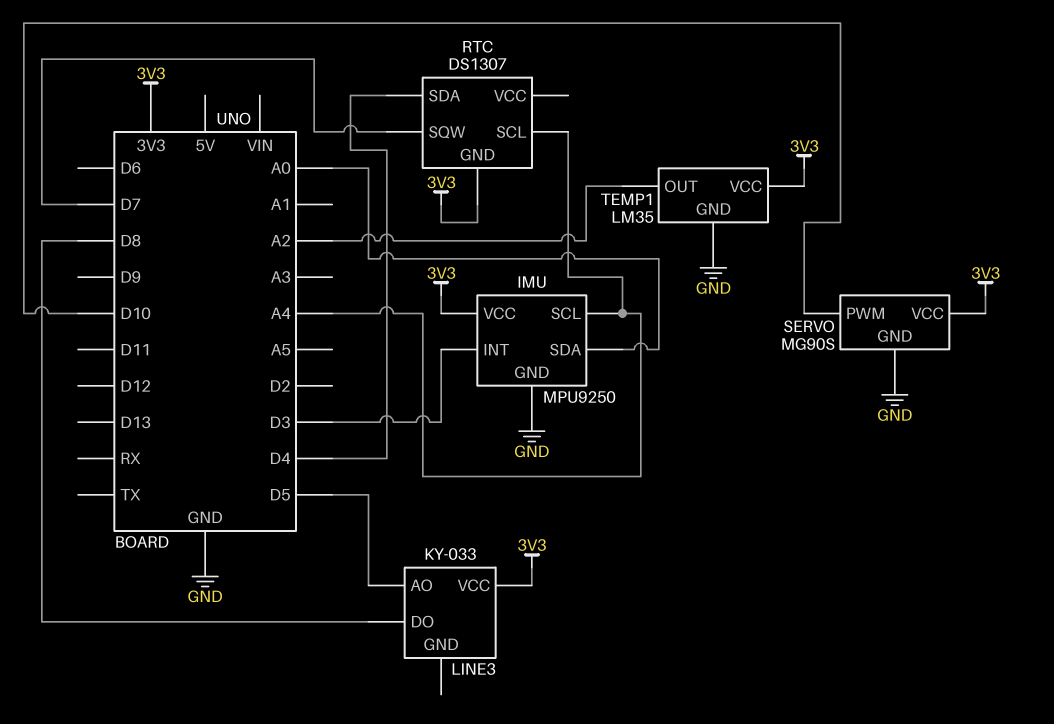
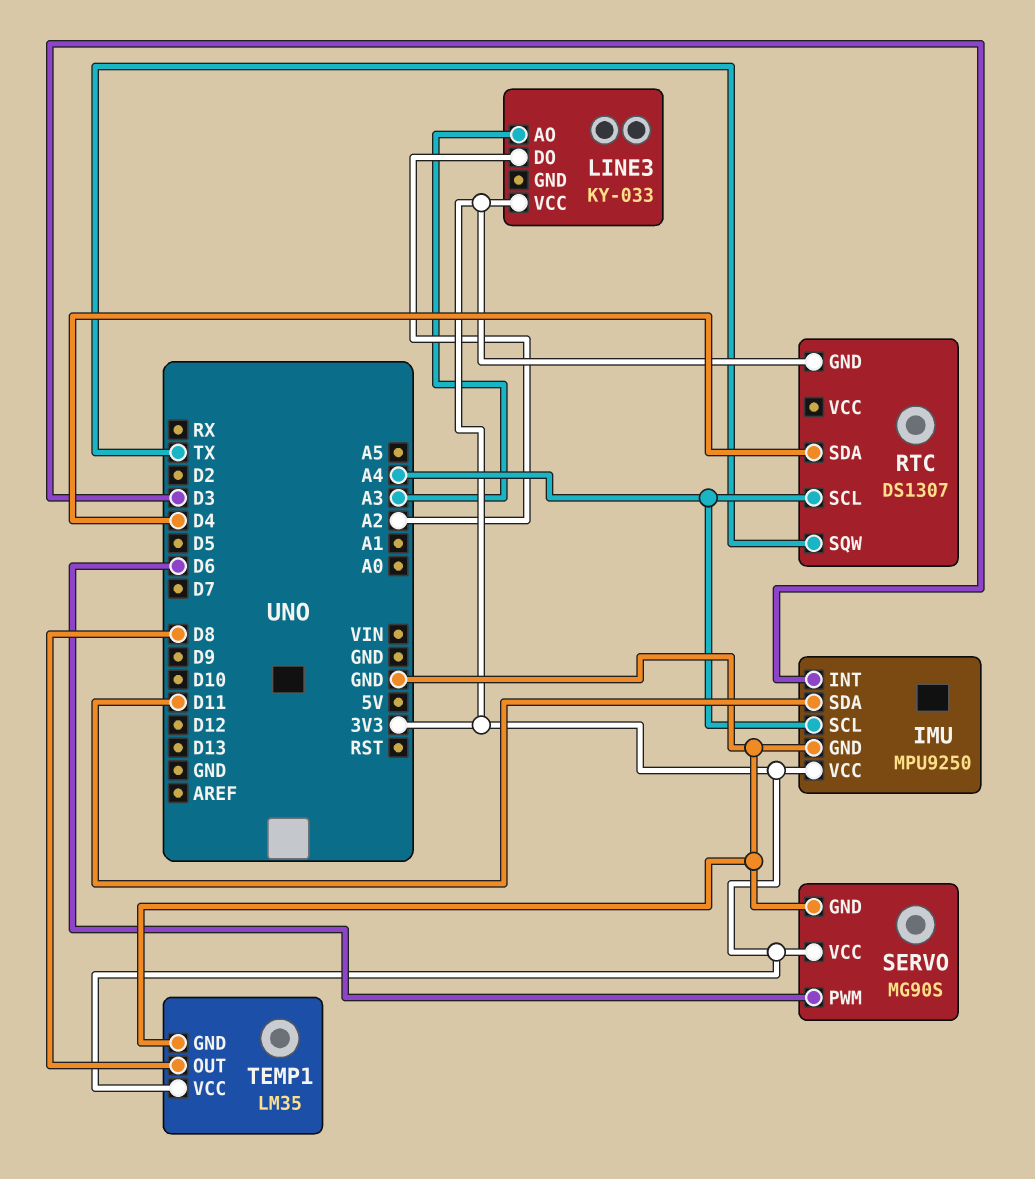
IMU pin SDA: A0 -> D11
LINE3 pin AO: D5 -> A3
LINE3 pin DO: D8 -> A2
RTC pin SQW: D7 -> TX
SERVO pin PWM: D10 -> D6
TEMP1 pin OUT: A2 -> D8

